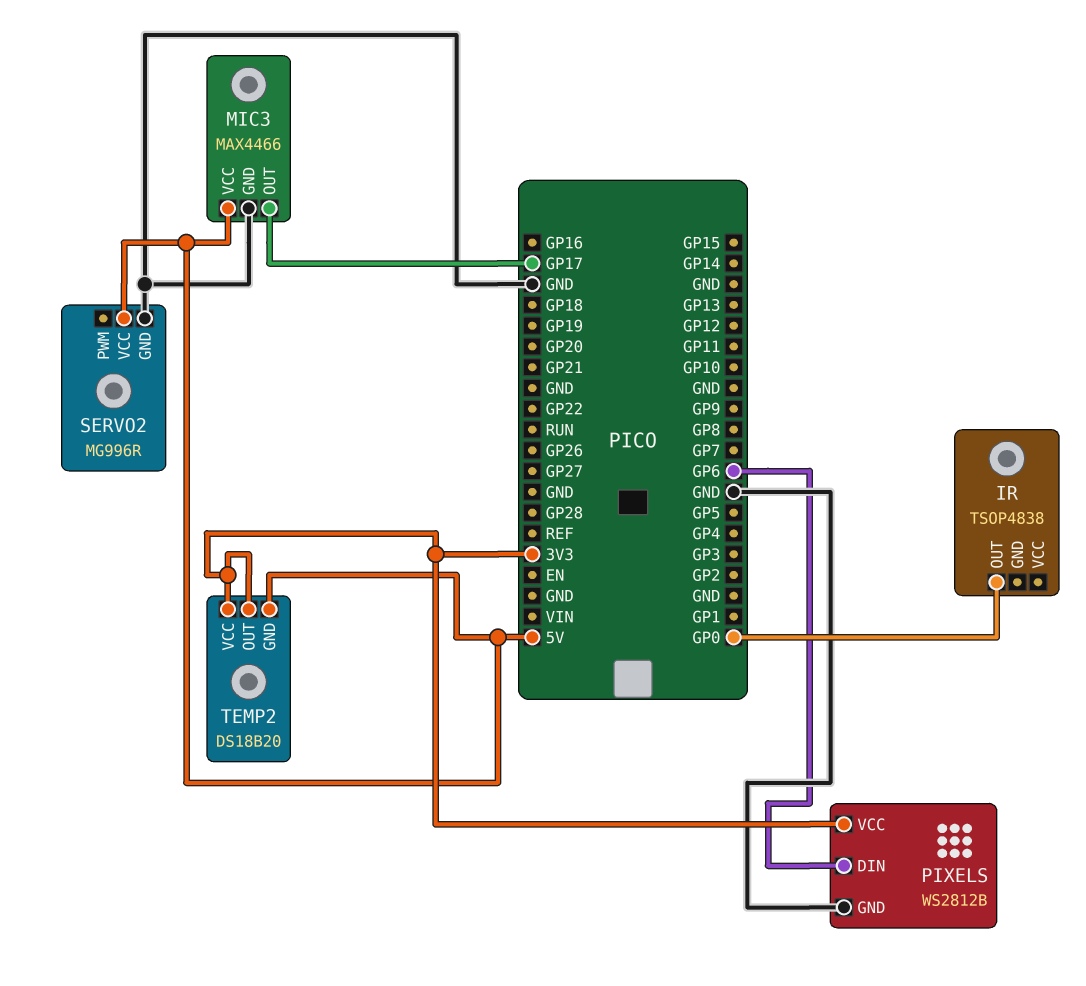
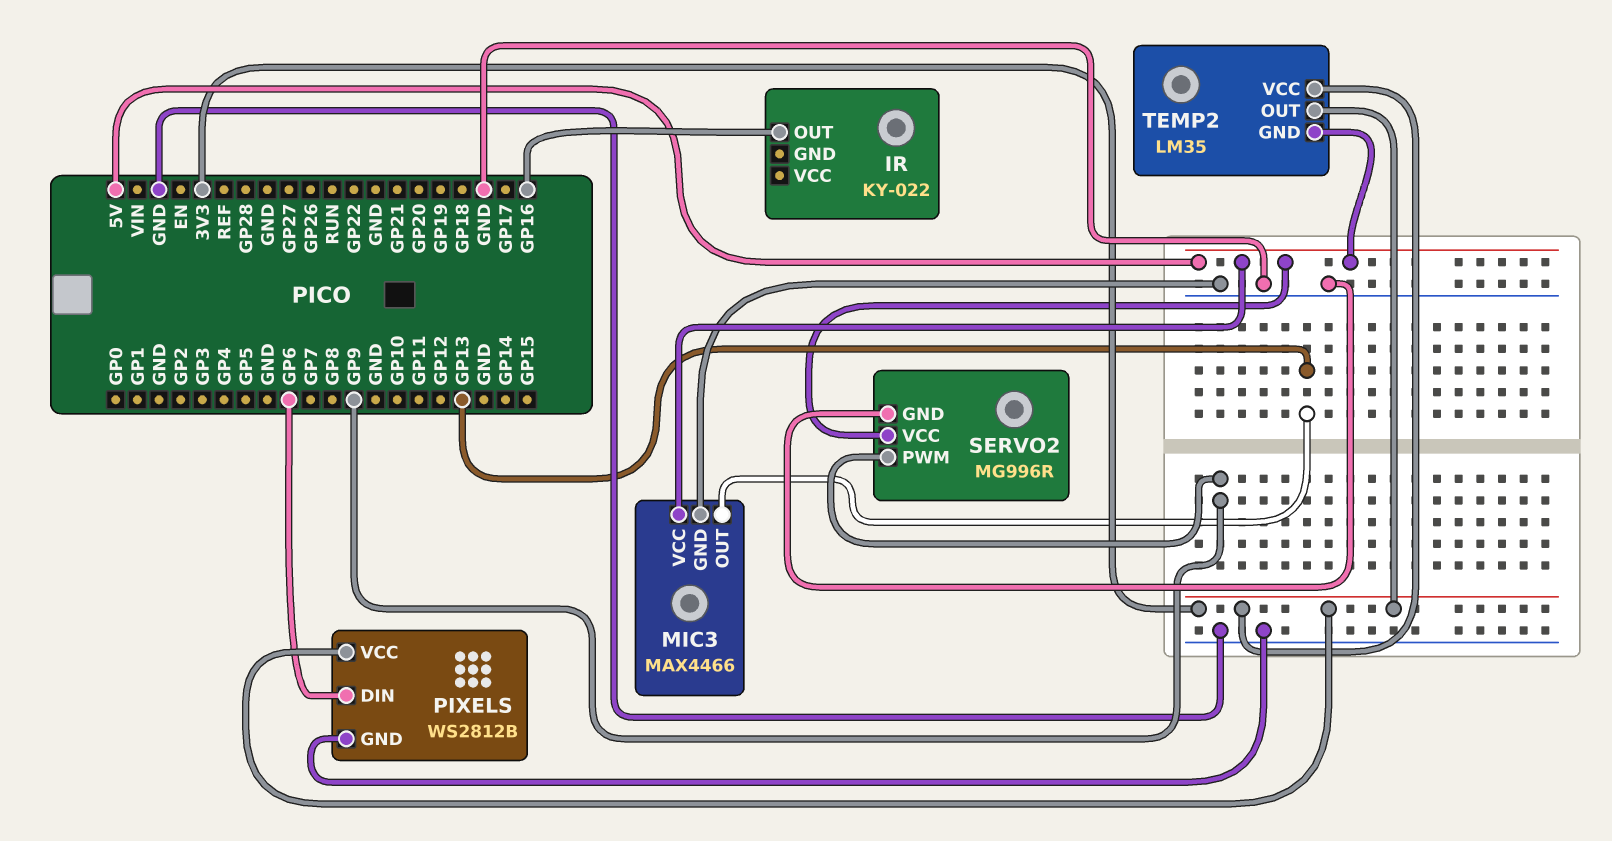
IR: TSOP4838 -> KY-022
IR pin OUT: GP0 -> GP16
MIC3 pin OUT: GP17 -> GP13
SERVO2 pin PWM: none -> GP9
TEMP2: DS18B20 -> LM35

